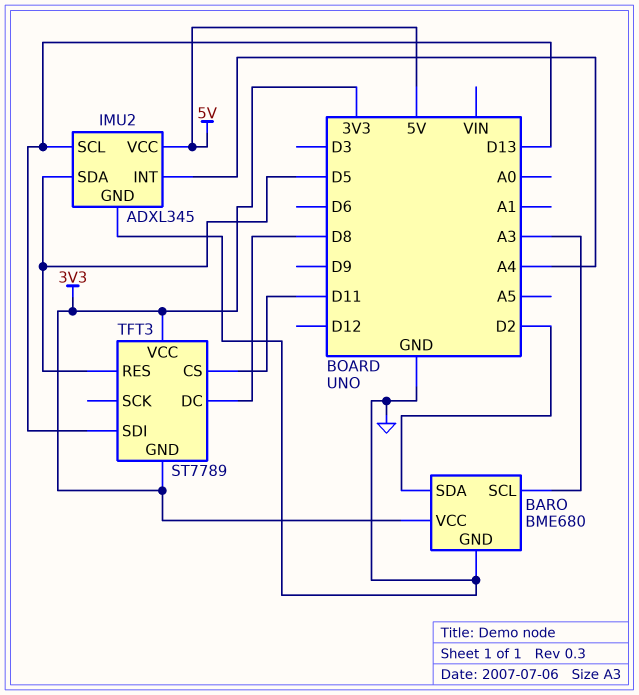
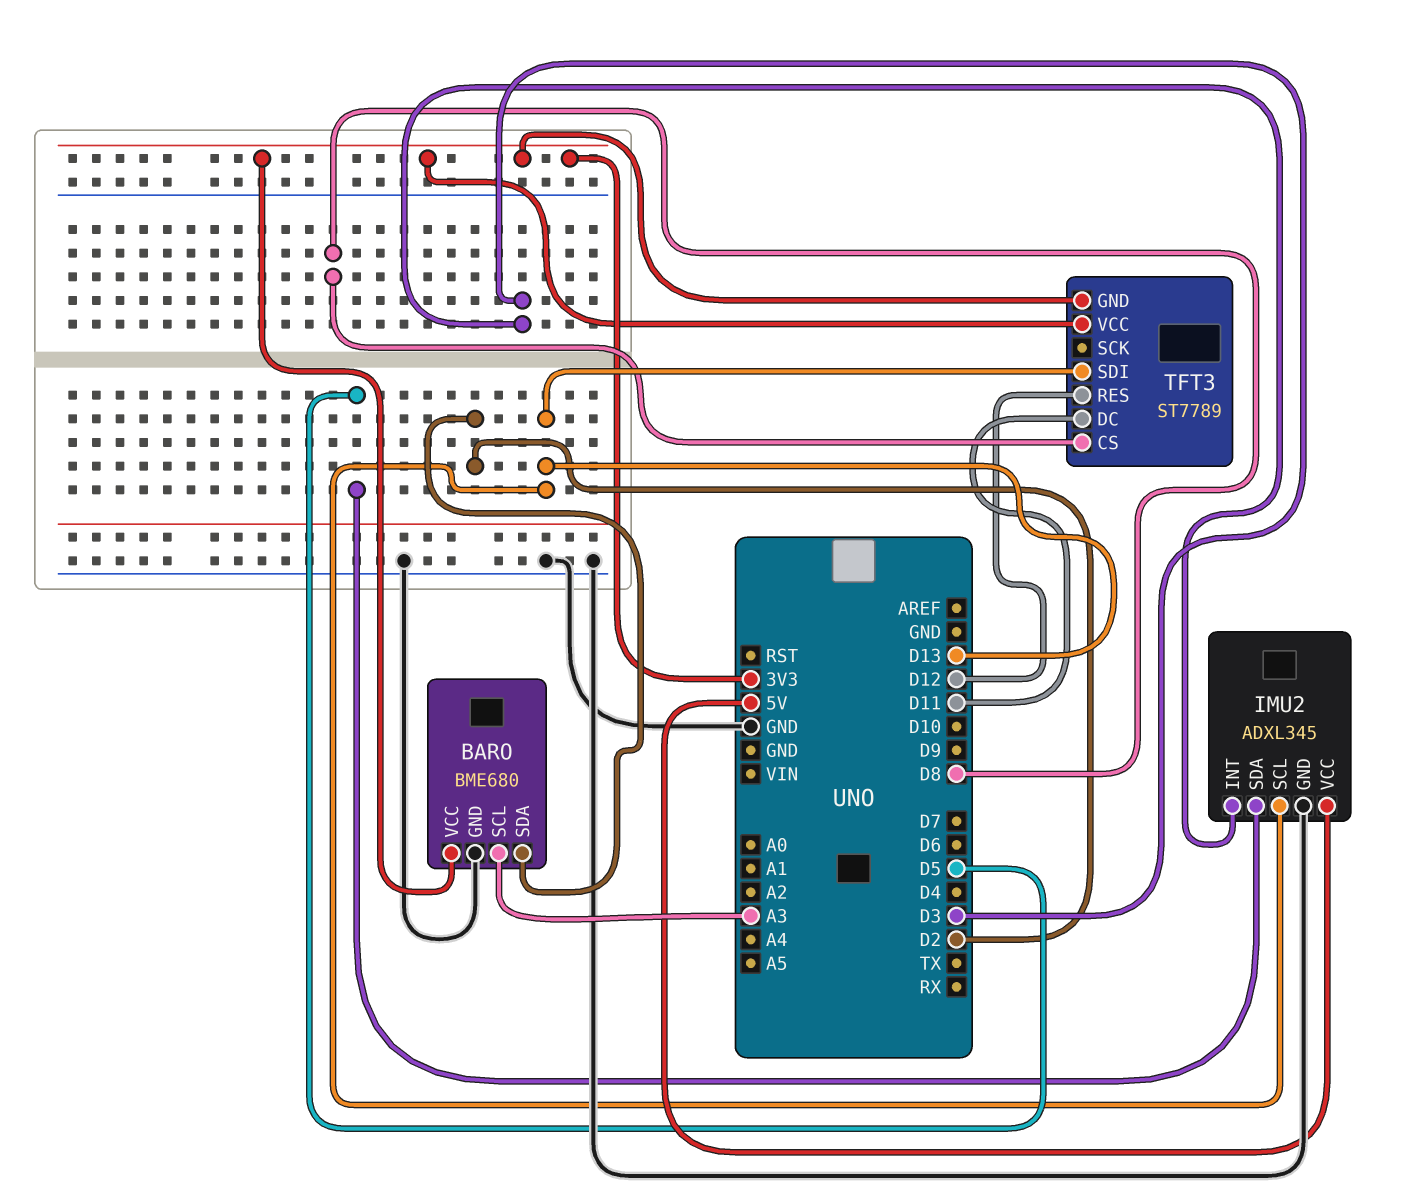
IMU2 pin INT: A4 -> D3
TFT3 pin CS: D11 -> D8
TFT3 pin DC: D8 -> D11
TFT3 pin RES: D5 -> D12

